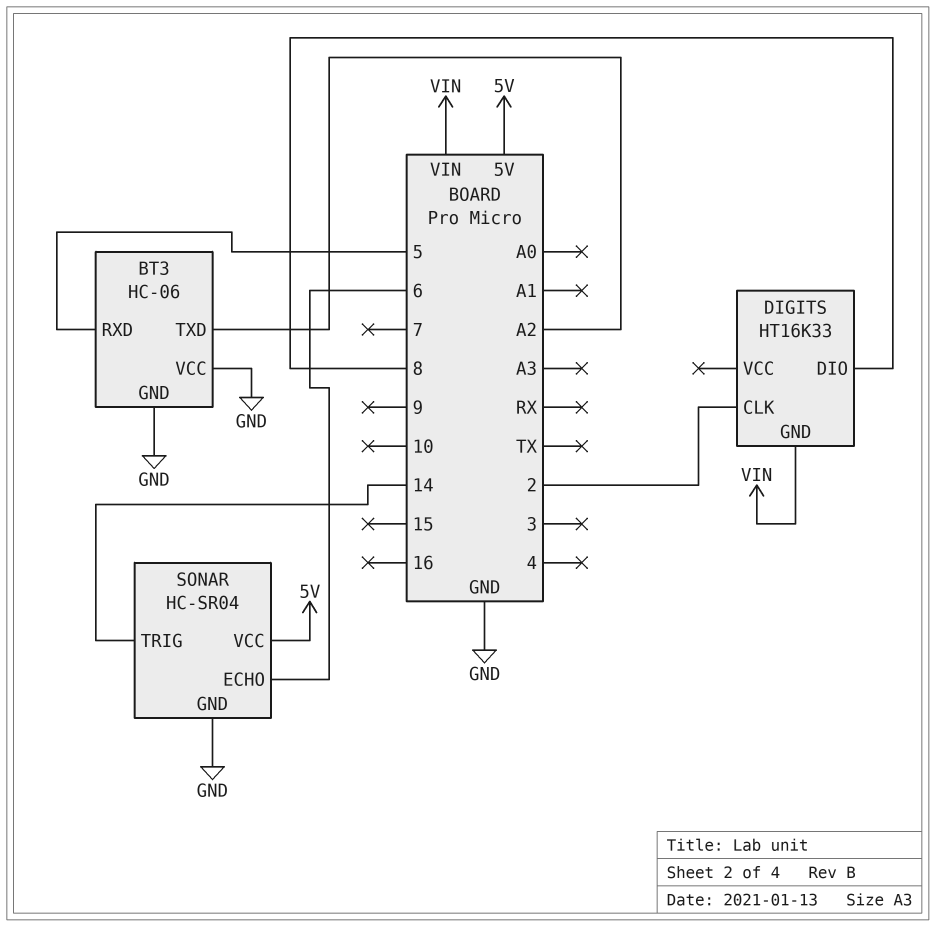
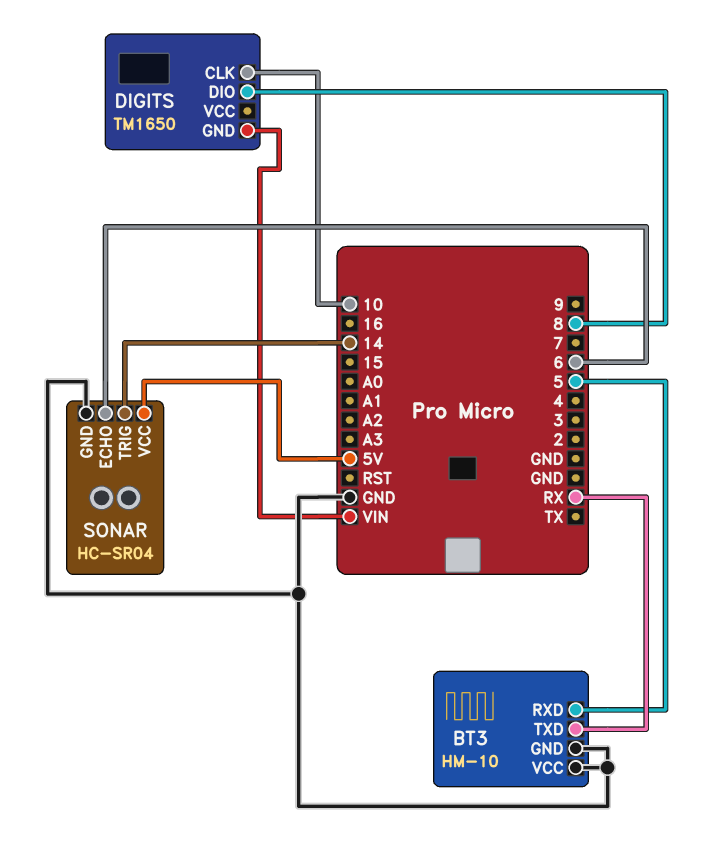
BT3: HC-06 -> HM-10
BT3 pin TXD: A2 -> RX
DIGITS: HT16K33 -> TM1650
DIGITS pin CLK: 2 -> 10

